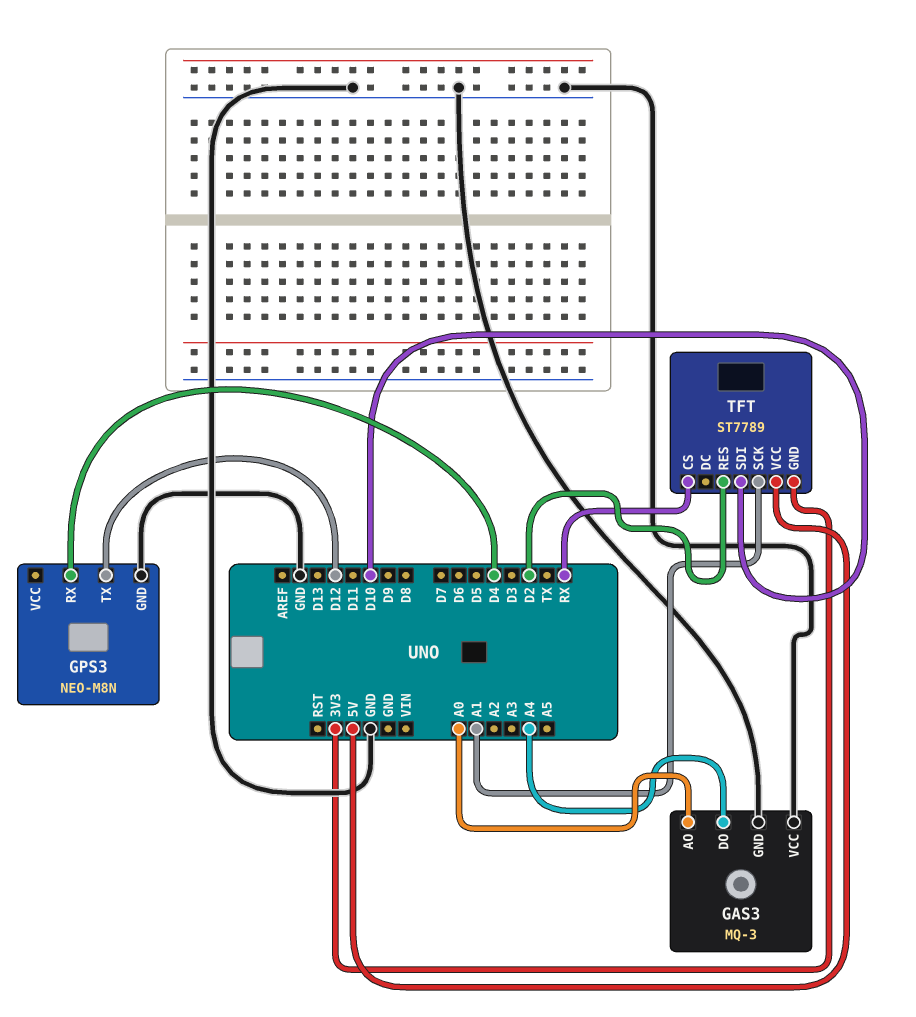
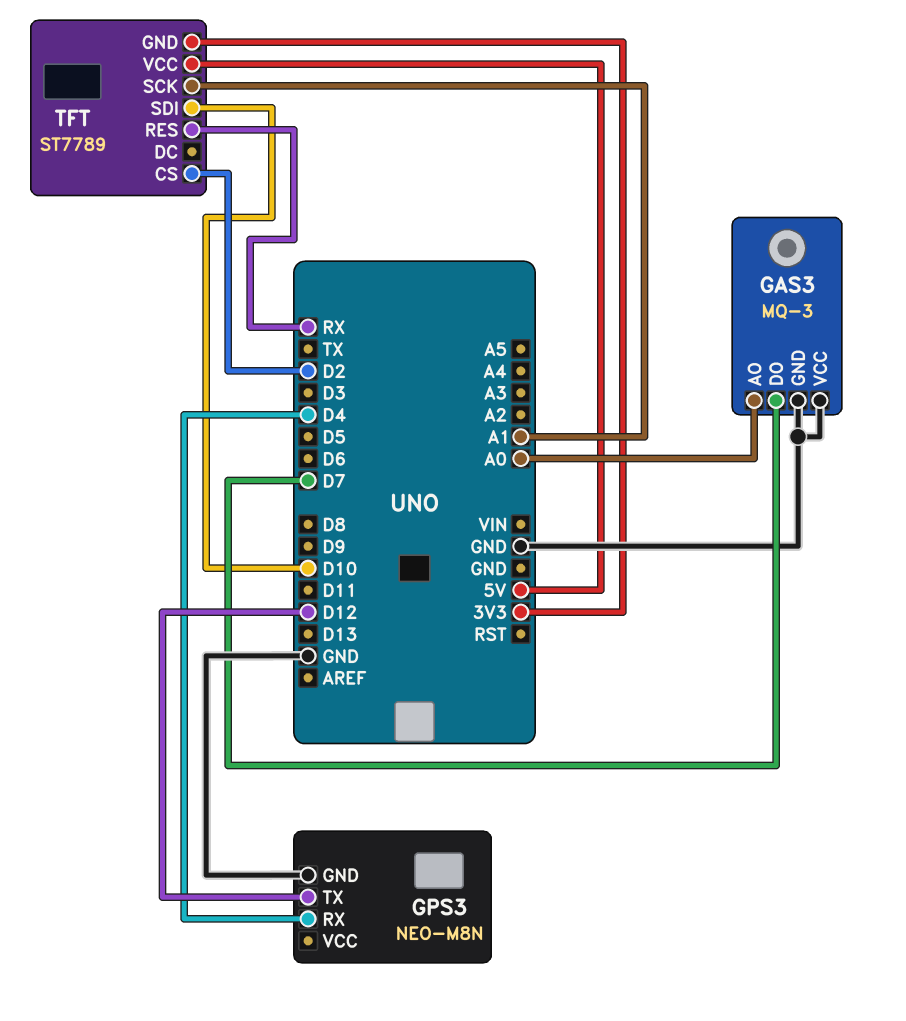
GAS3 pin DO: A4 -> D7
TFT pin CS: RX -> D2
TFT pin RES: D2 -> RX

